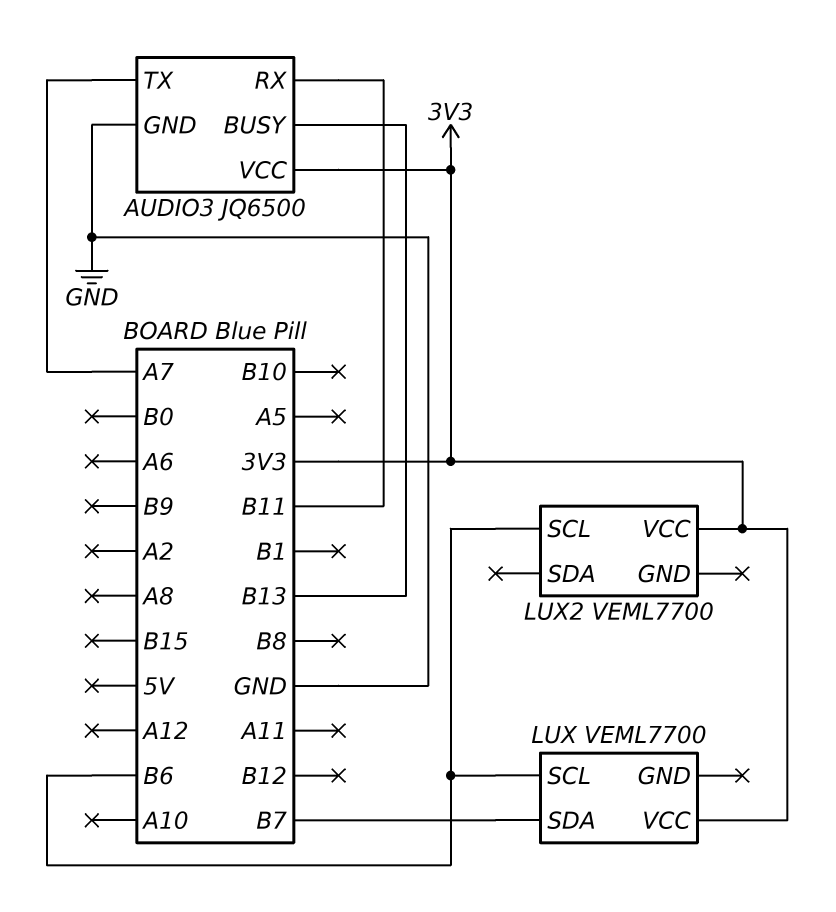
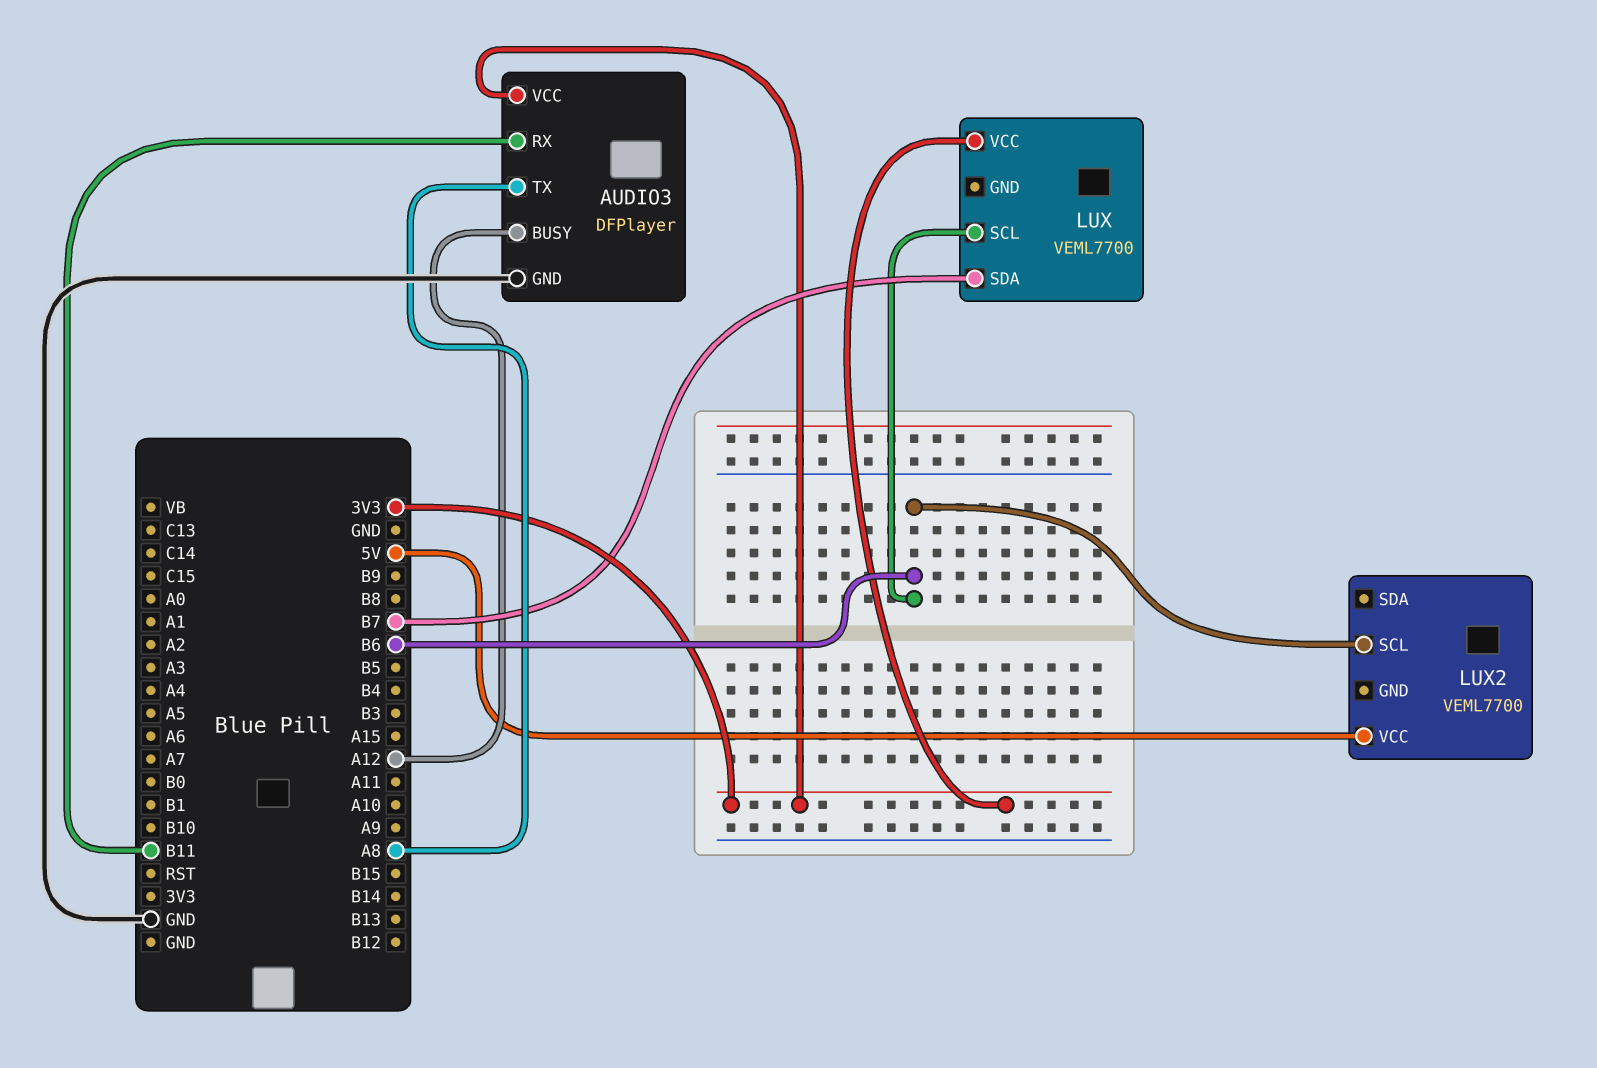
AUDIO3: JQ6500 -> DFPlayer
AUDIO3 pin BUSY: B13 -> A12
AUDIO3 pin TX: A7 -> A8
LUX2 pin VCC: 3V3 -> 5V

